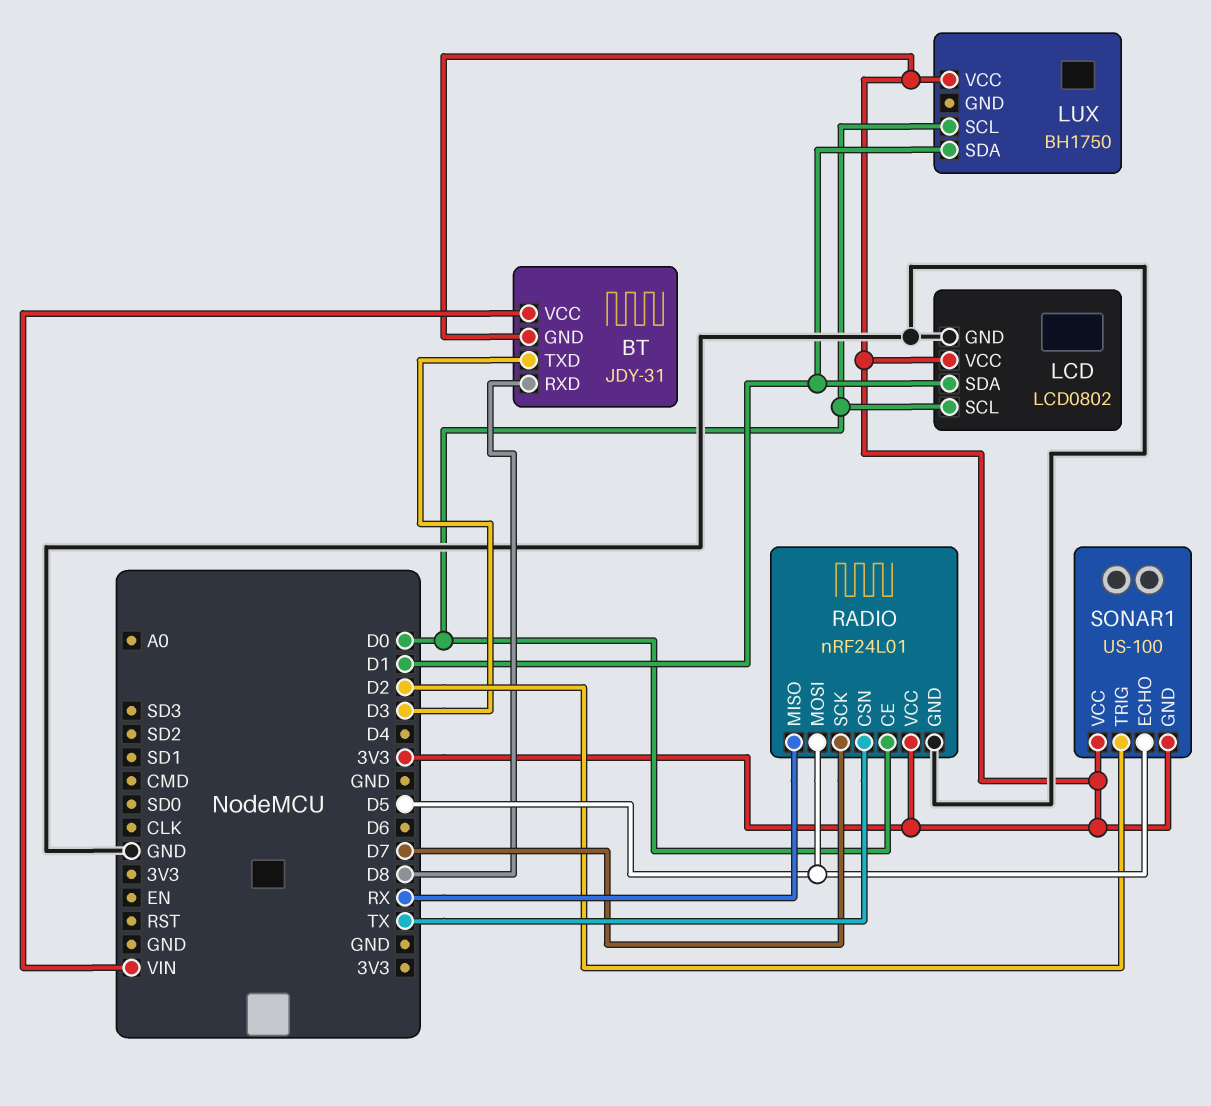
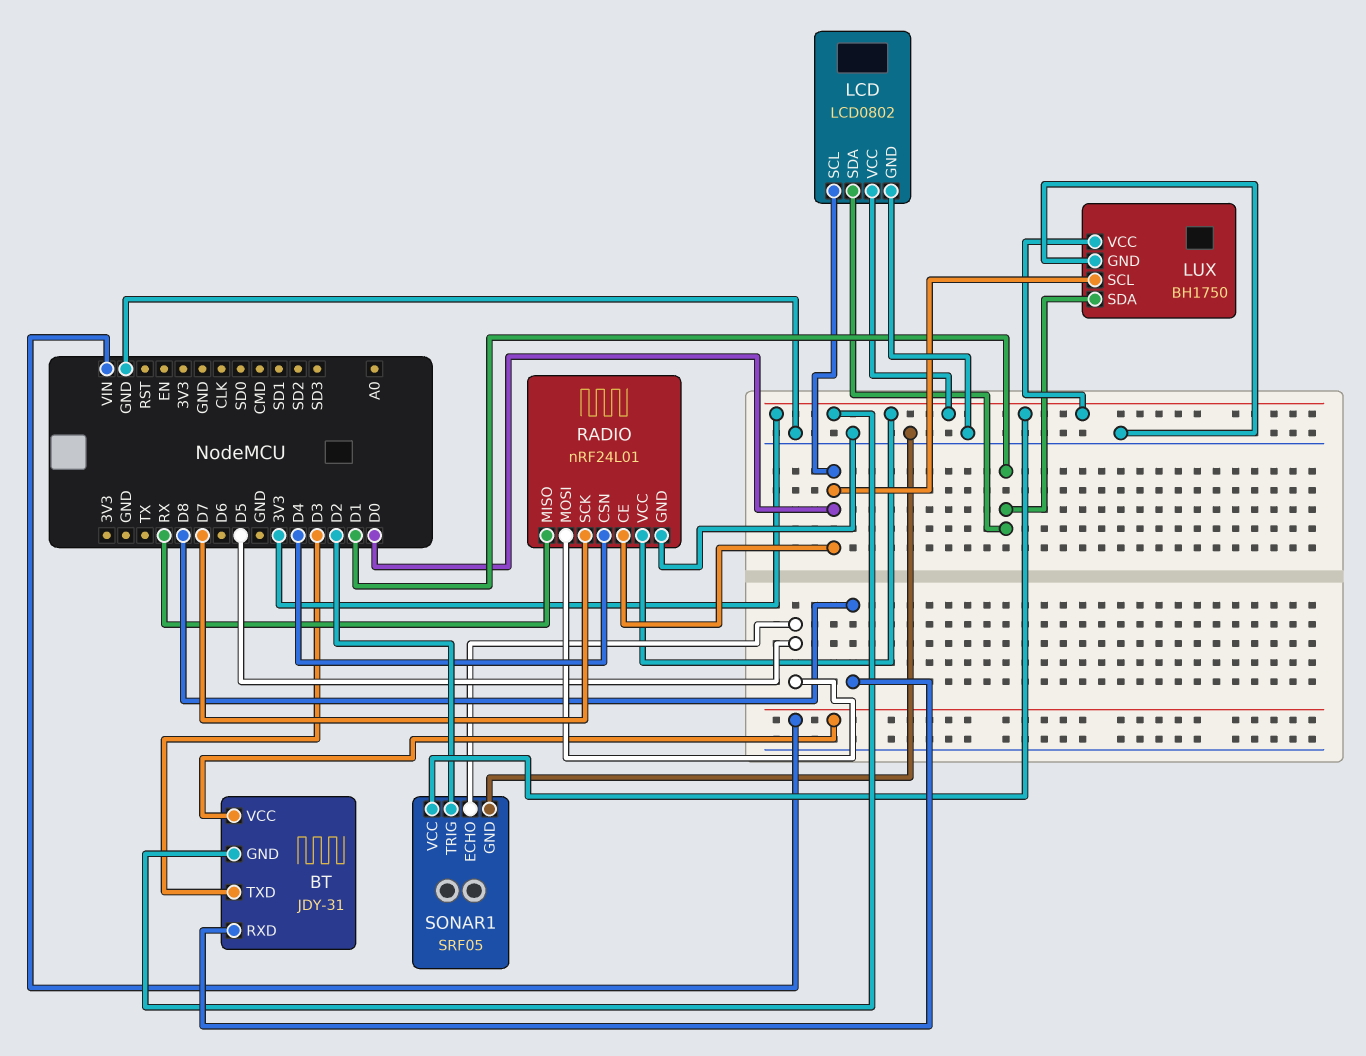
LUX pin GND: none -> GND
RADIO pin CSN: TX -> D4
SONAR1: US-100 -> SRF05
SONAR1 pin GND: 3V3 -> GND

